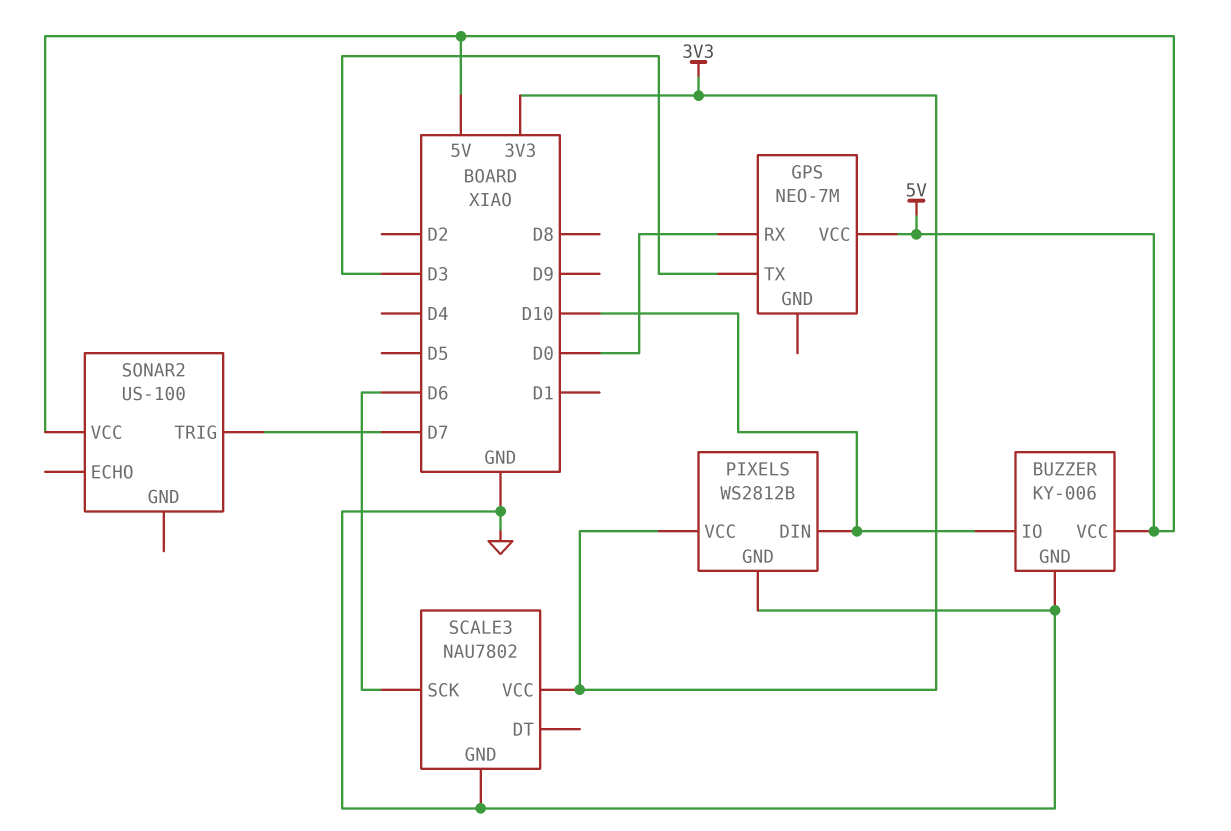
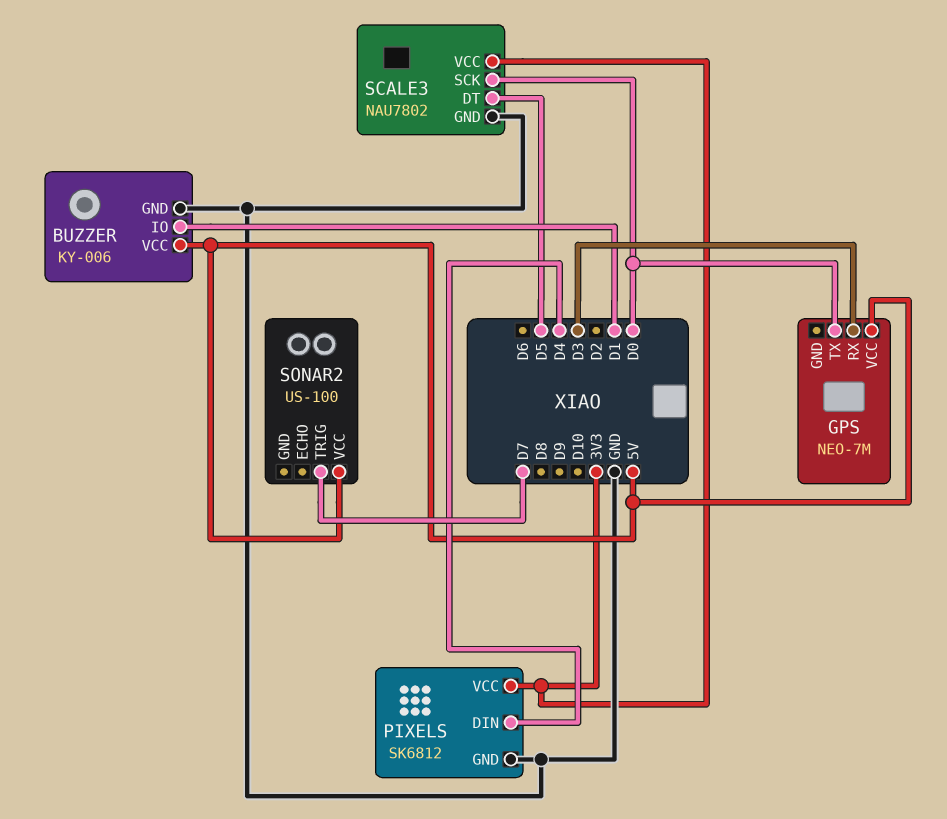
BUZZER pin IO: D10 -> D1
GPS pin RX: D0 -> D3
GPS pin TX: D3 -> D0
PIXELS: WS2812B -> SK6812
PIXELS pin DIN: D10 -> D4
SCALE3 pin DT: none -> D5
SCALE3 pin SCK: D6 -> D0

